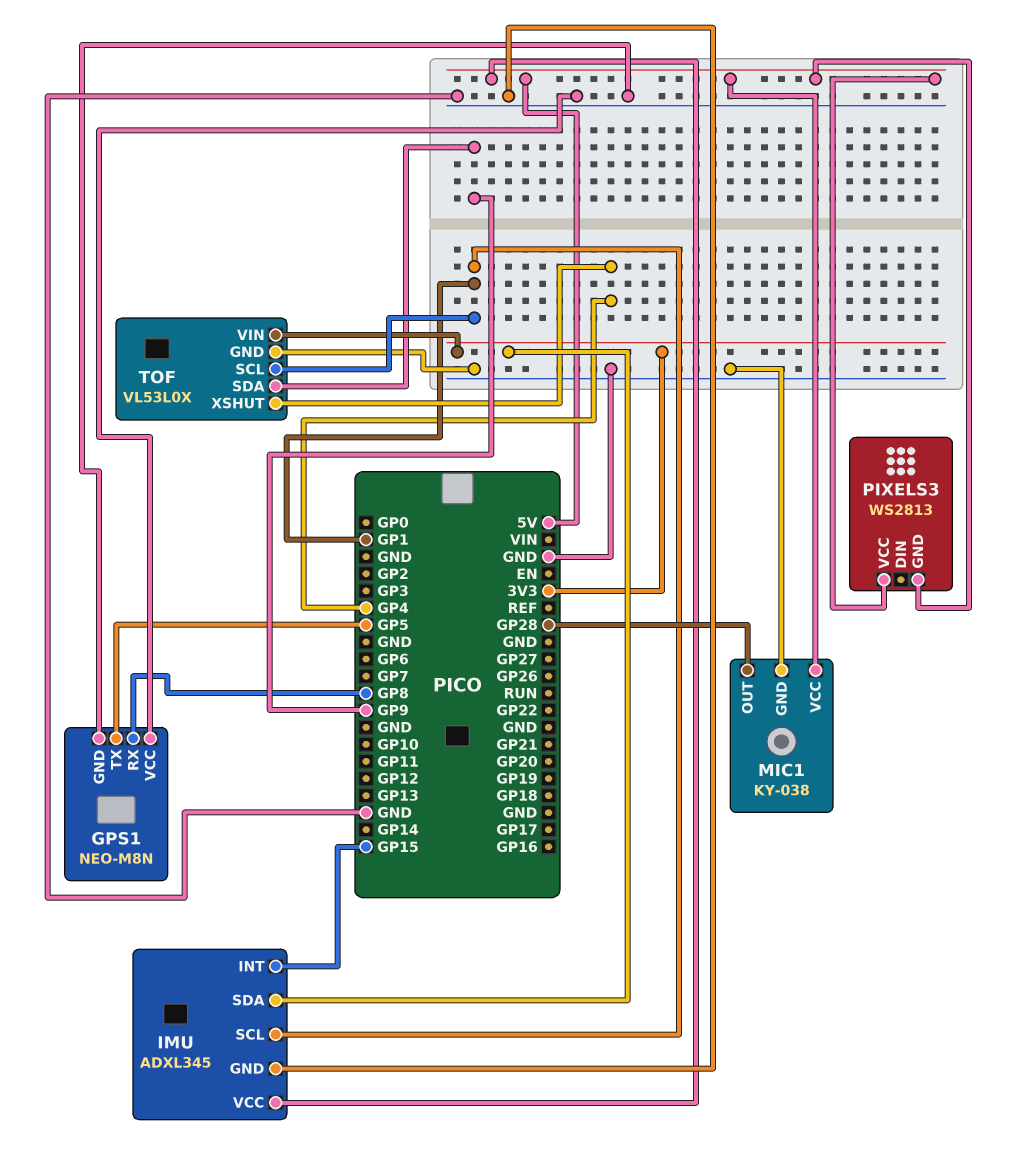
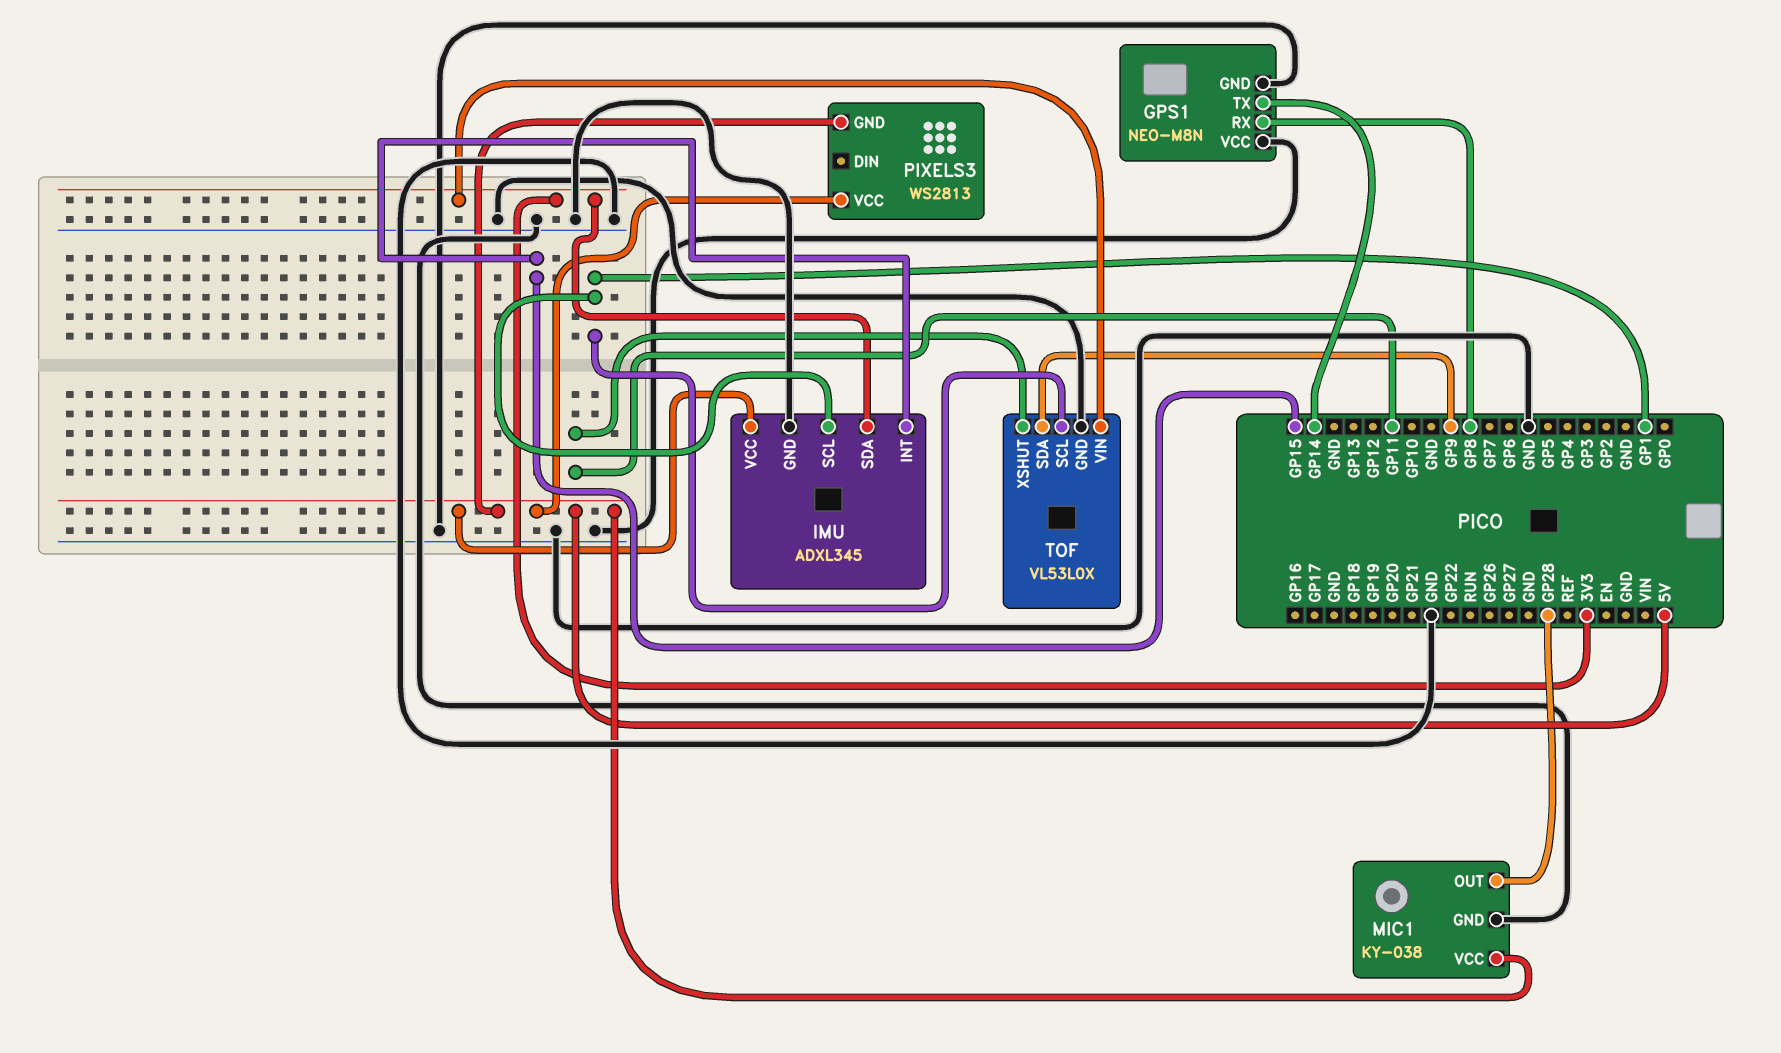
GPS1 pin TX: GP5 -> GP14
TOF pin XSHUT: GP4 -> GP11

